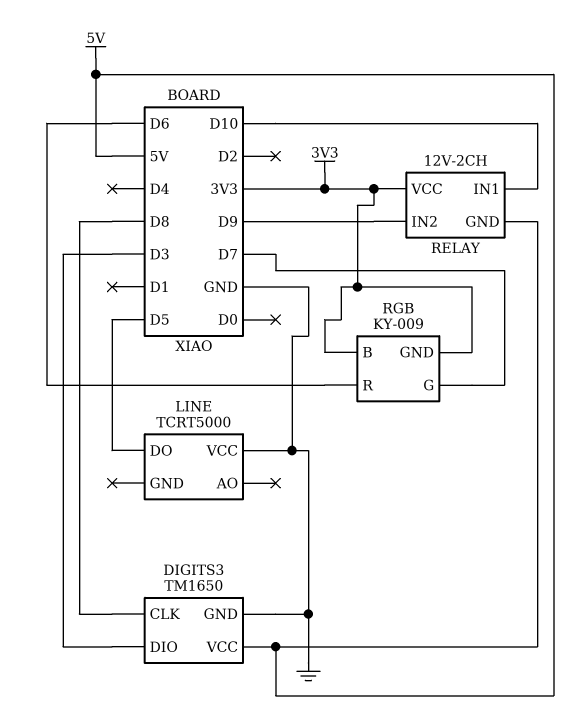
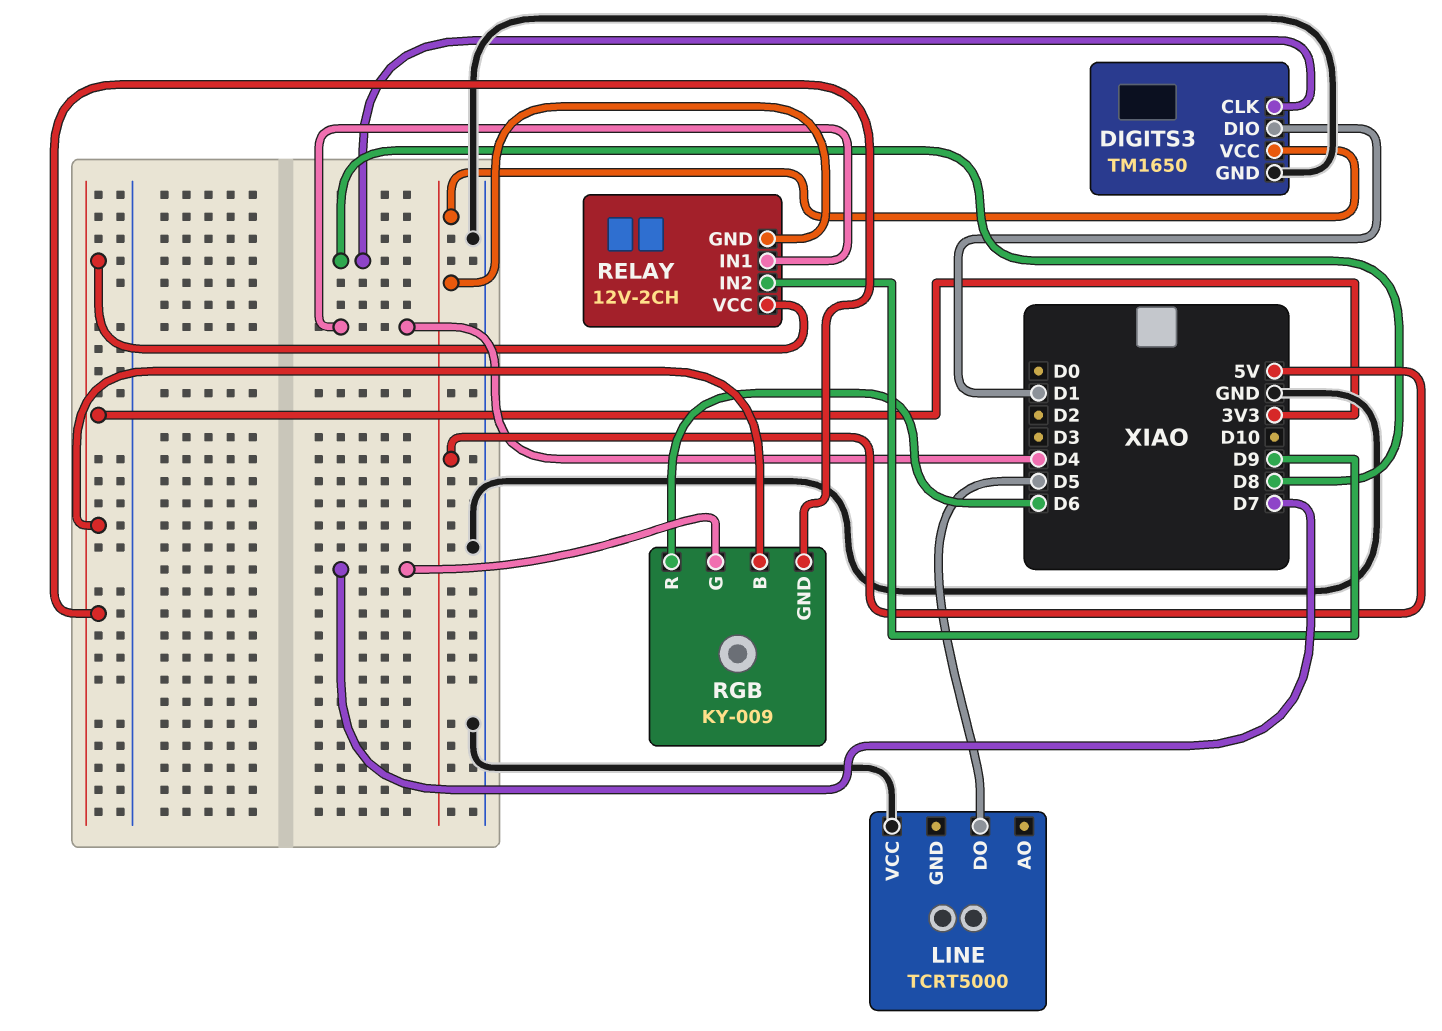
DIGITS3 pin DIO: D3 -> D1
RELAY pin IN1: D10 -> D4

